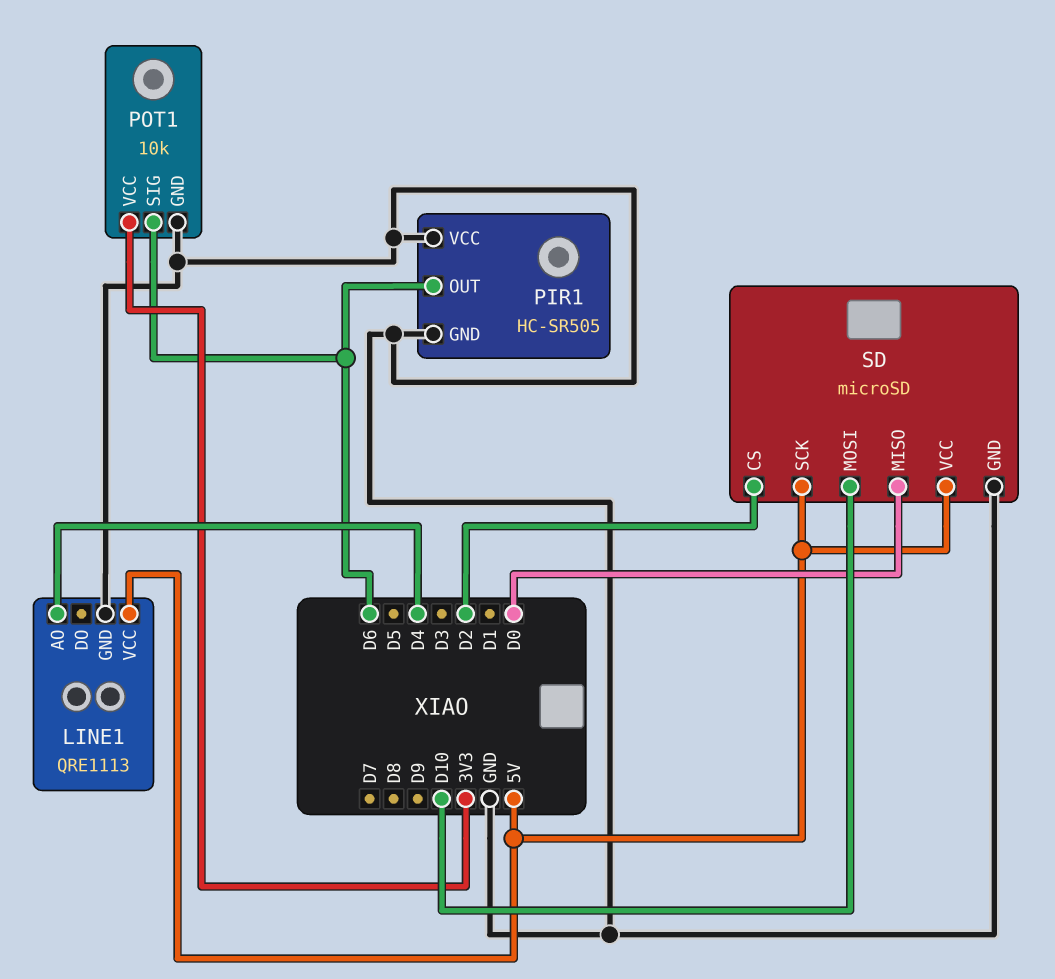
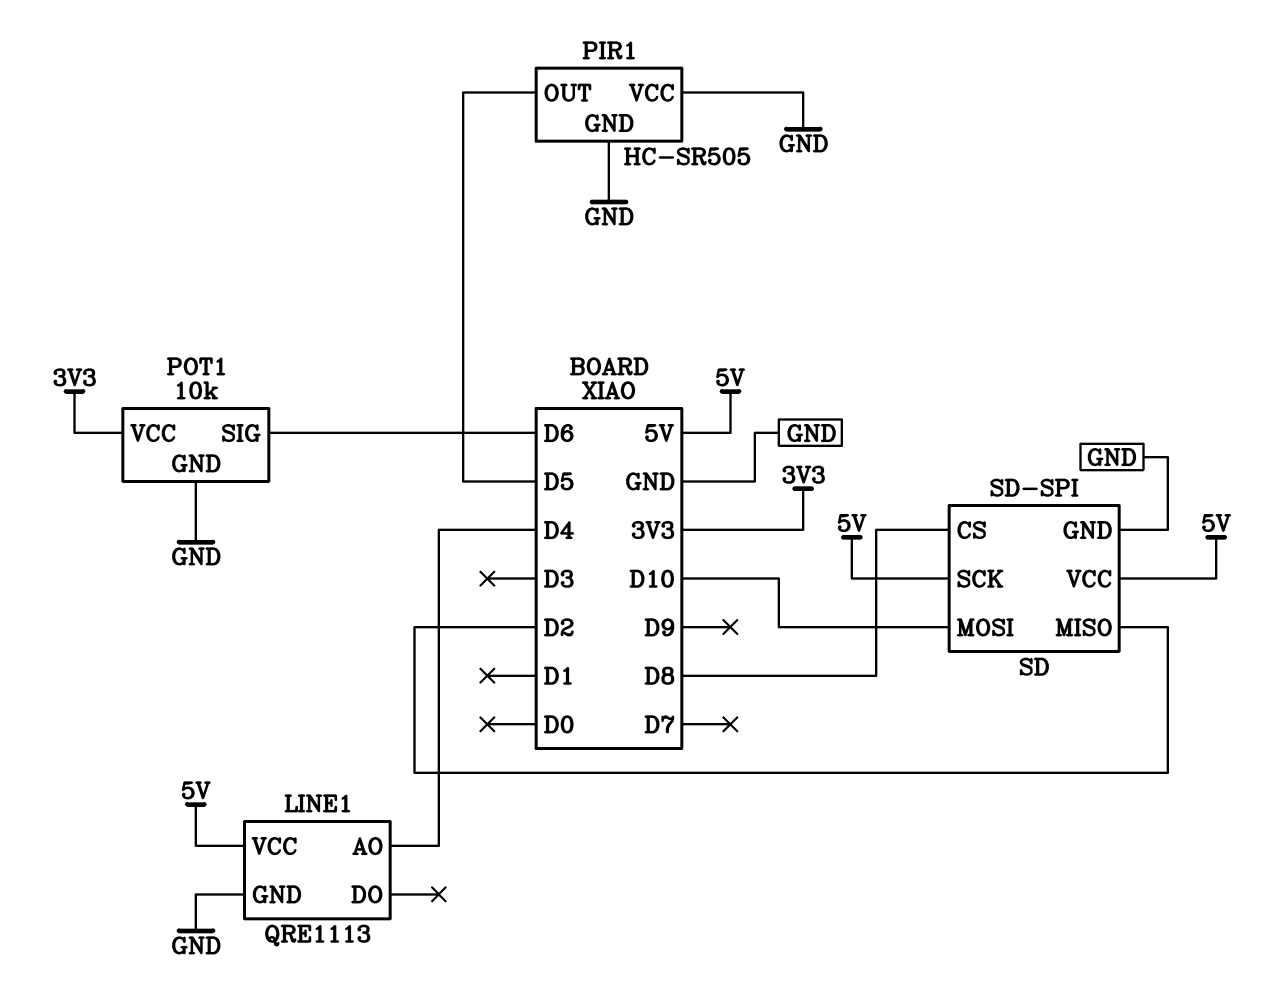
PIR1 pin OUT: D6 -> D5
SD: microSD -> SD-SPI
SD pin CS: D2 -> D8
SD pin MISO: D0 -> D2

